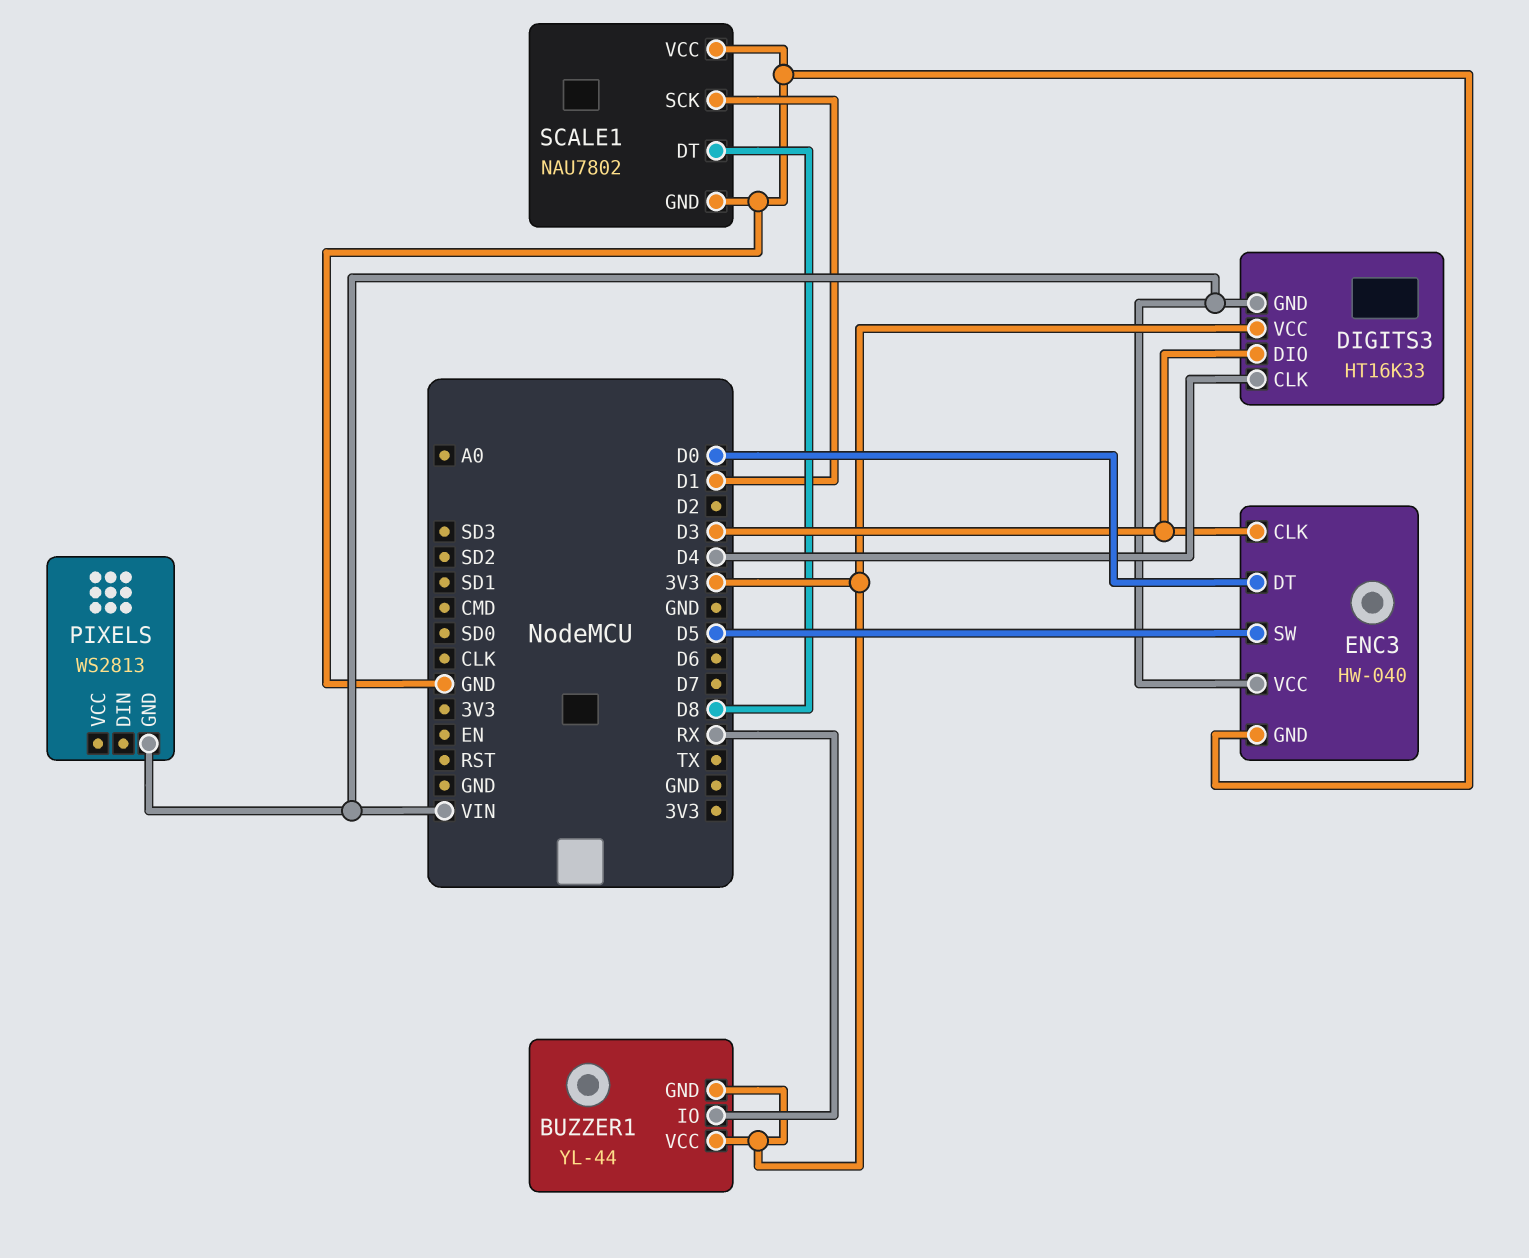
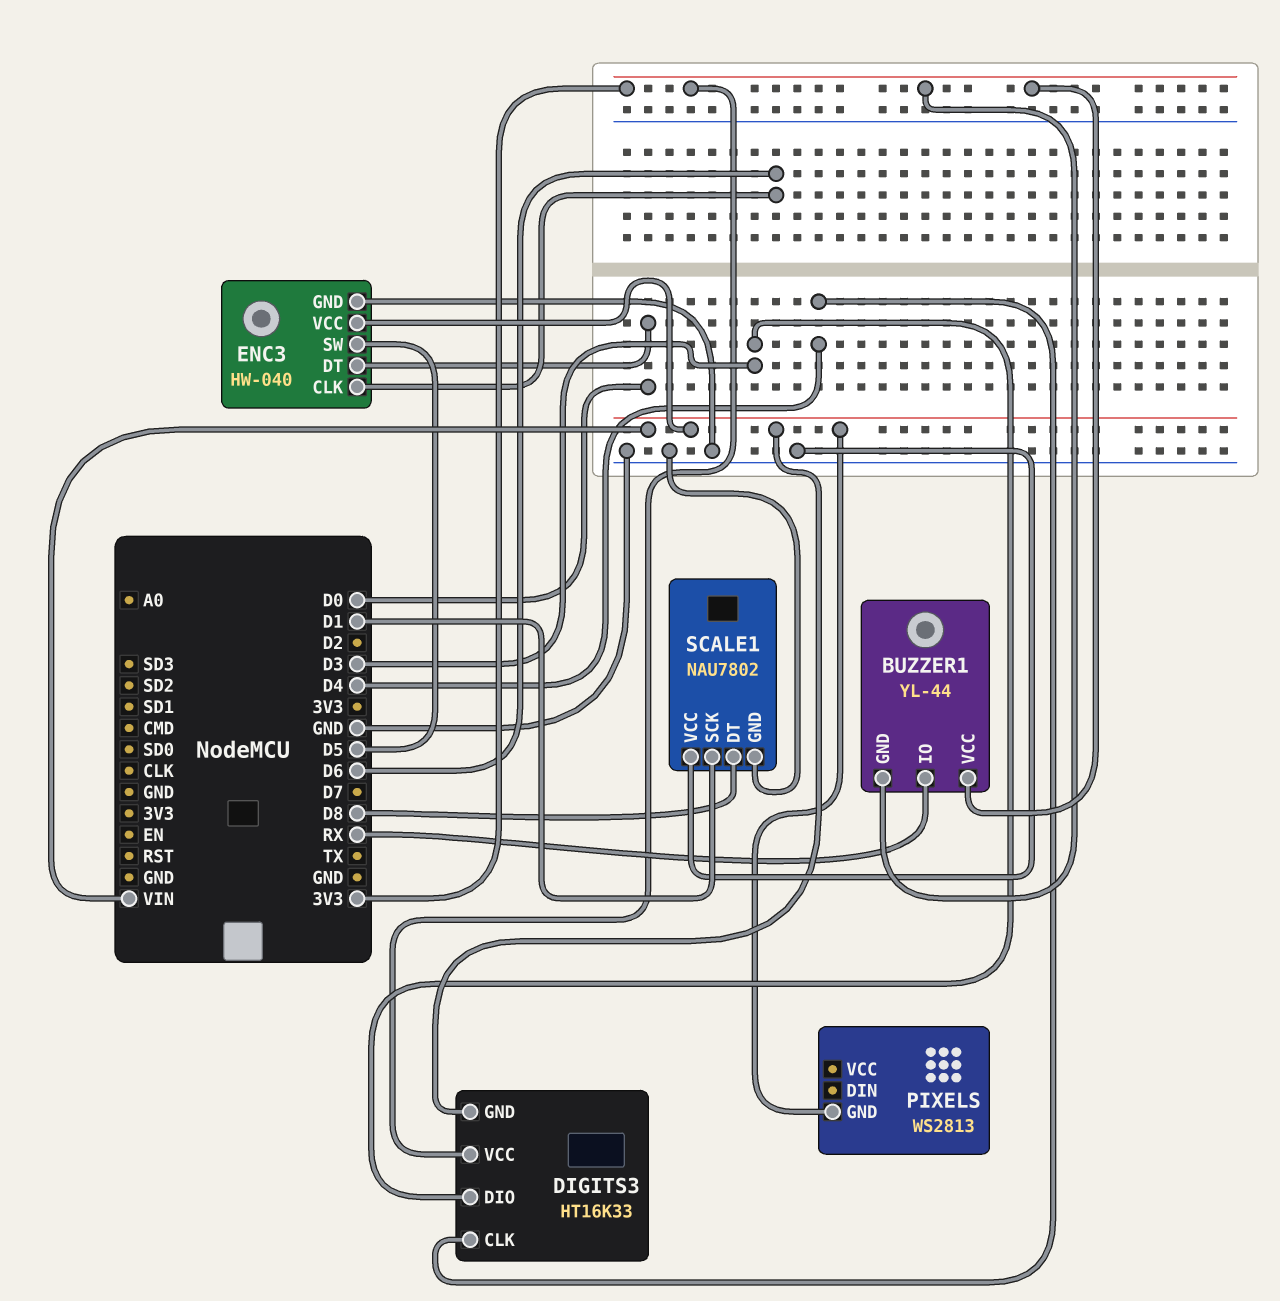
ENC3 pin CLK: D3 -> D6

